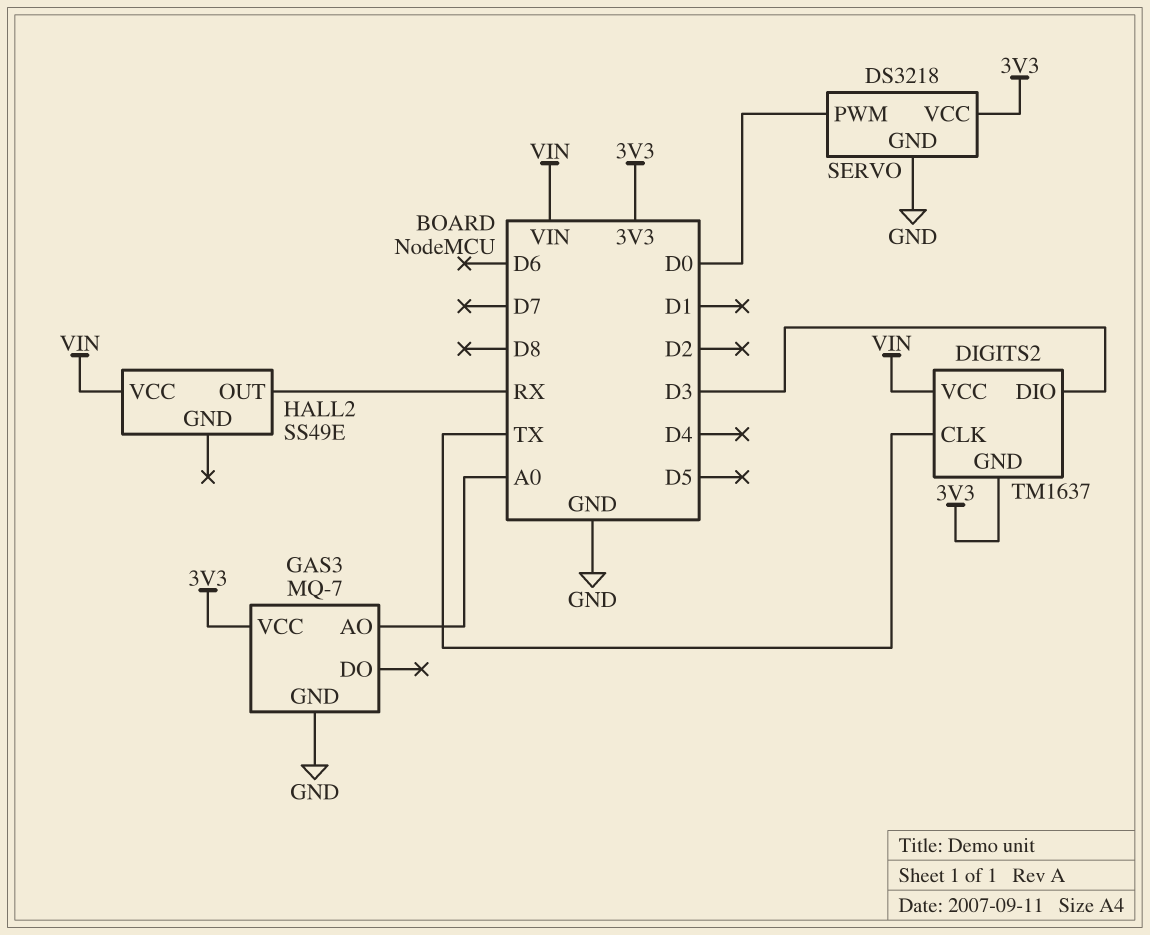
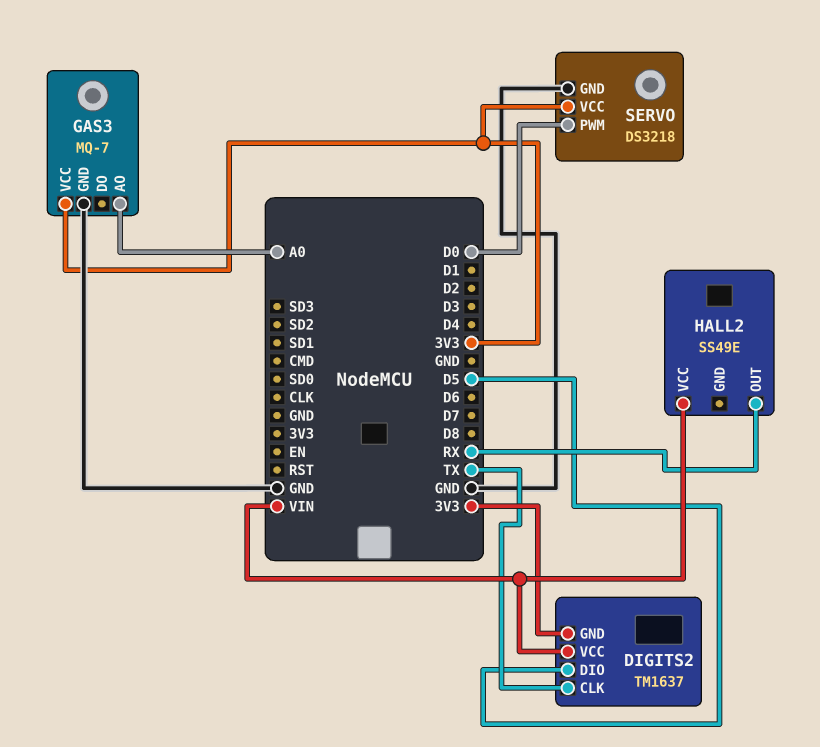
DIGITS2 pin DIO: D3 -> D5

